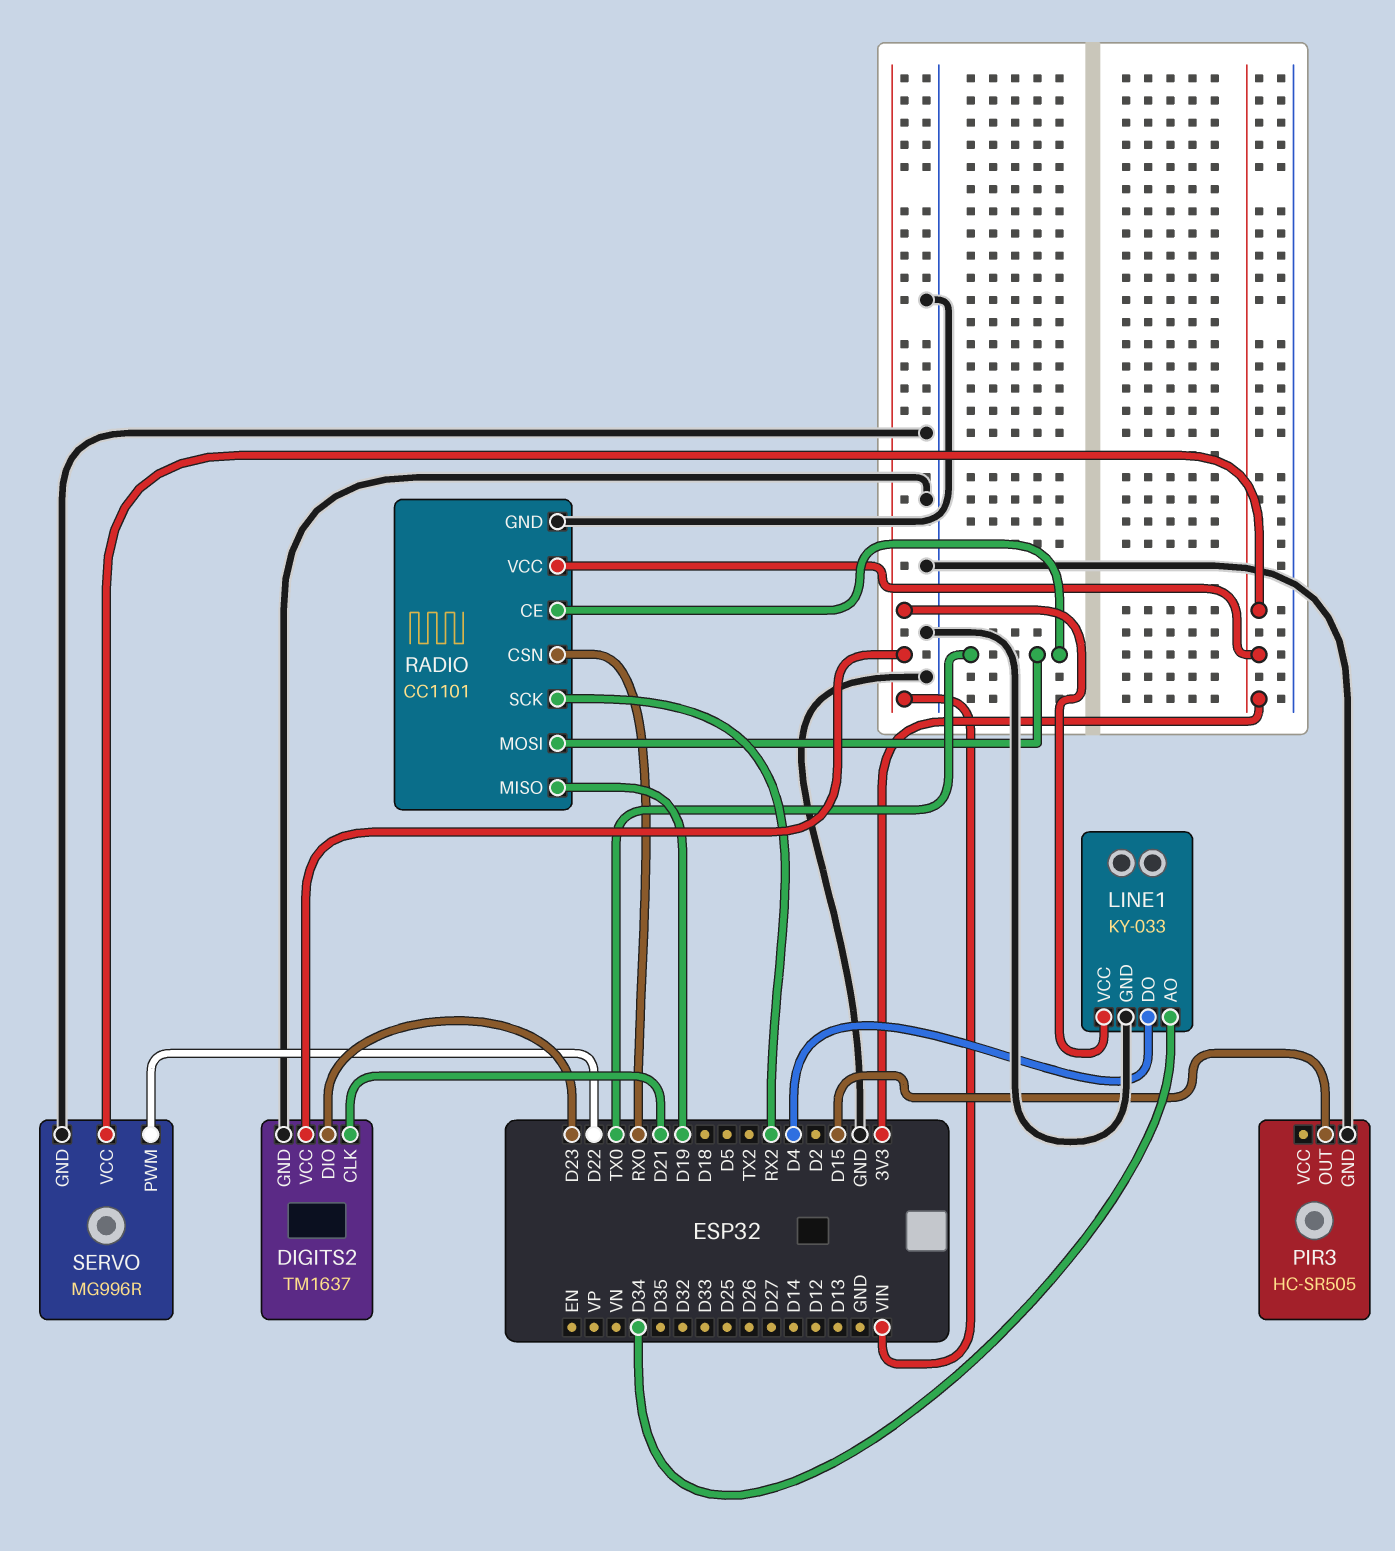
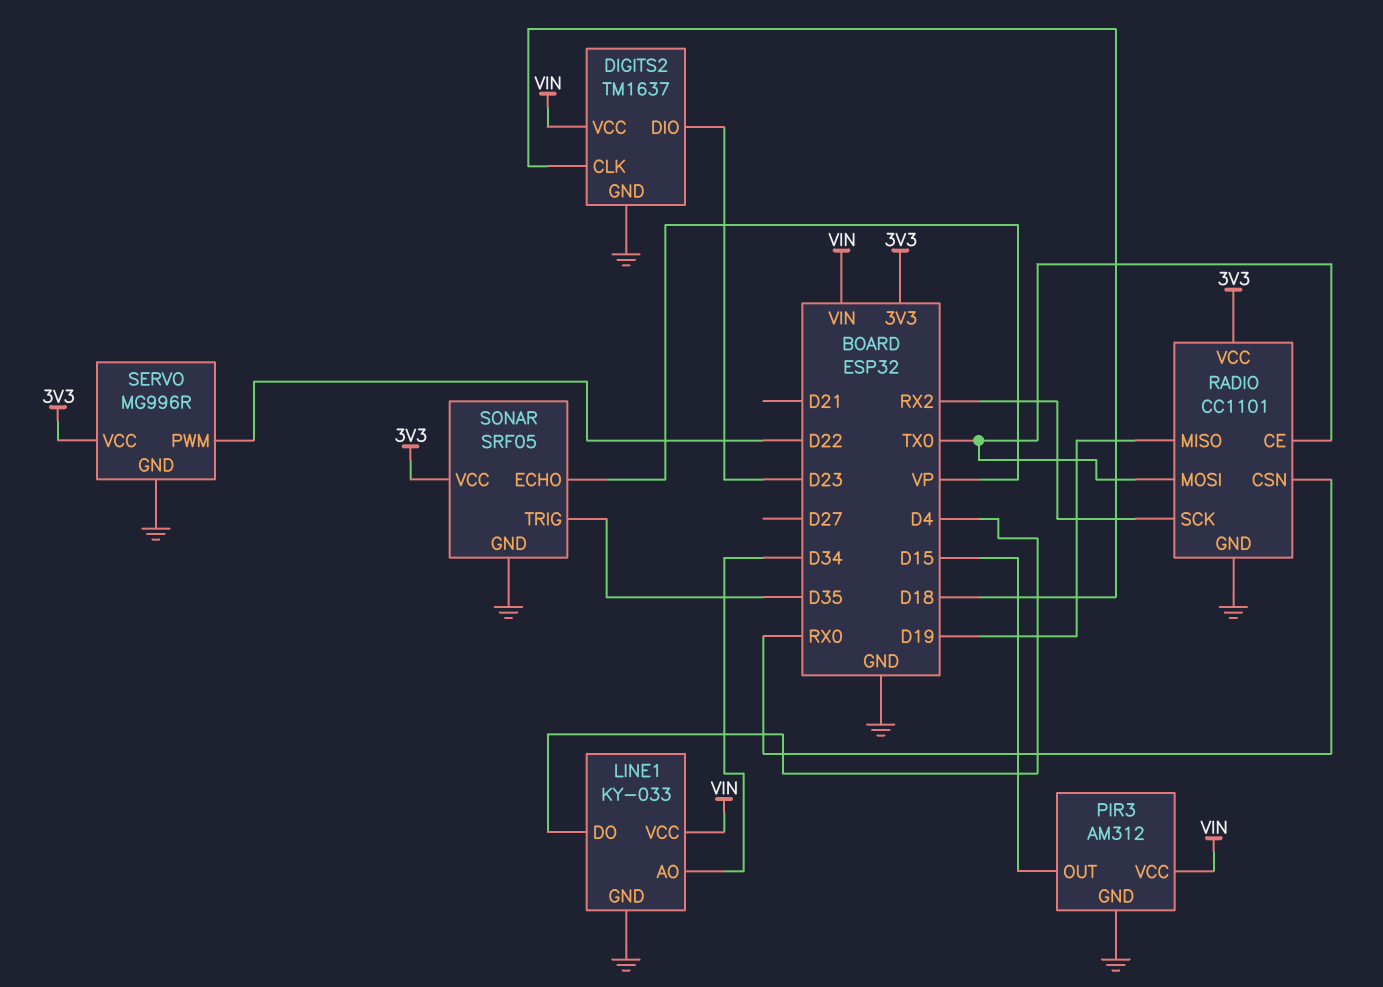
DIGITS2 pin CLK: D21 -> D18
PIR3: HC-SR505 -> AM312
PIR3 pin VCC: none -> VIN
SONAR: none -> SRF05
SONAR pin ECHO: none -> VP
SONAR pin GND: none -> GND
SONAR pin TRIG: none -> D35
SONAR pin VCC: none -> 3V3

